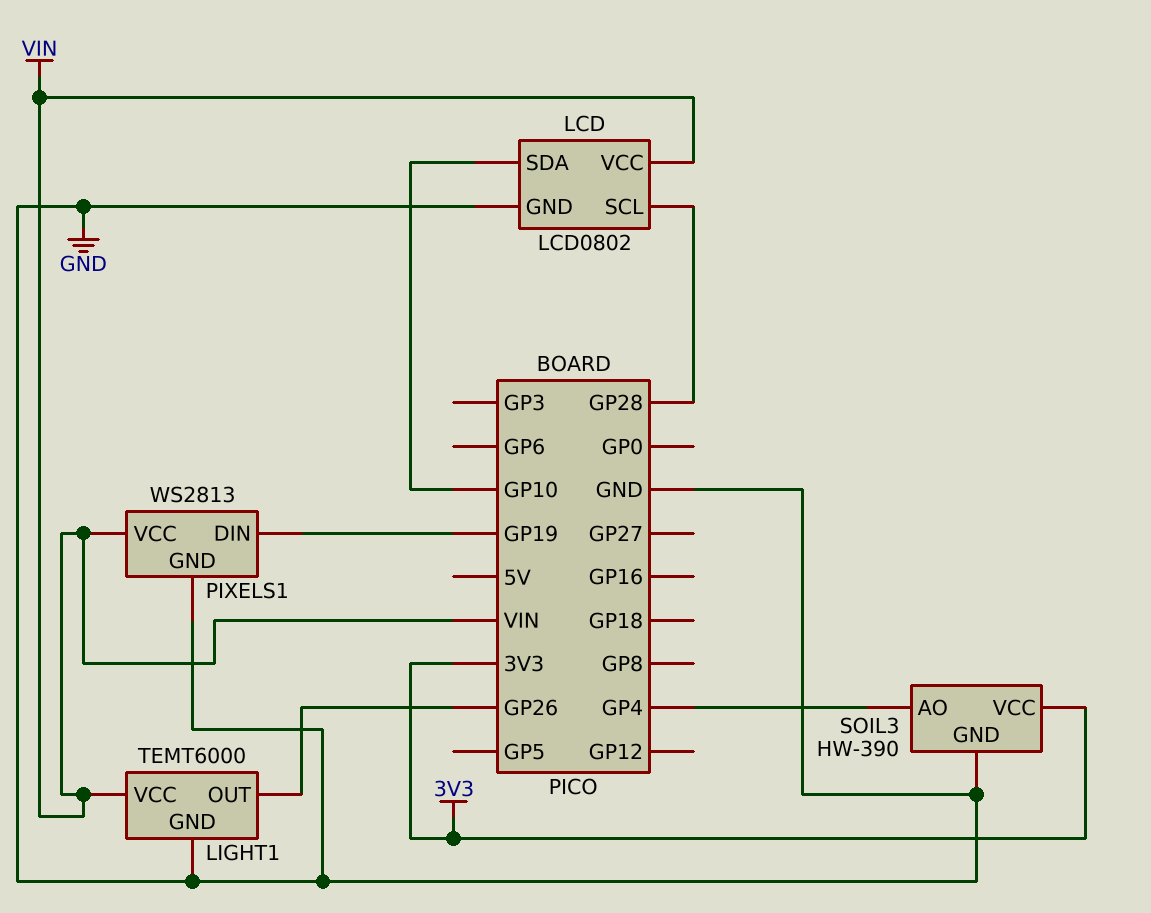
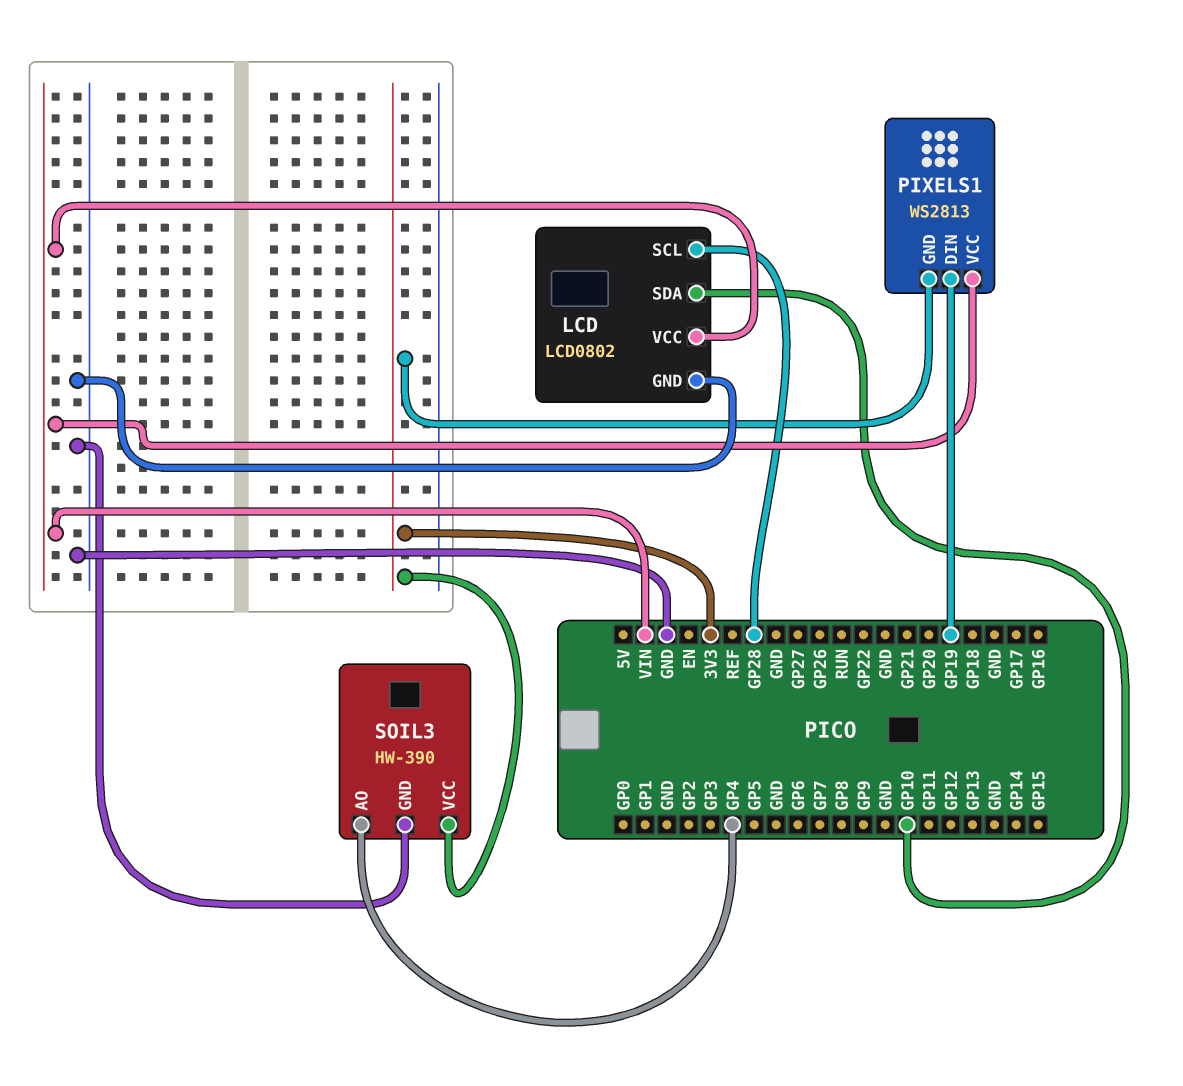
LIGHT1: TEMT6000 -> none
LIGHT1 pin GND: GND -> none
LIGHT1 pin OUT: GP26 -> none
LIGHT1 pin VCC: VIN -> none
PIXELS1 pin GND: GND -> 3V3

